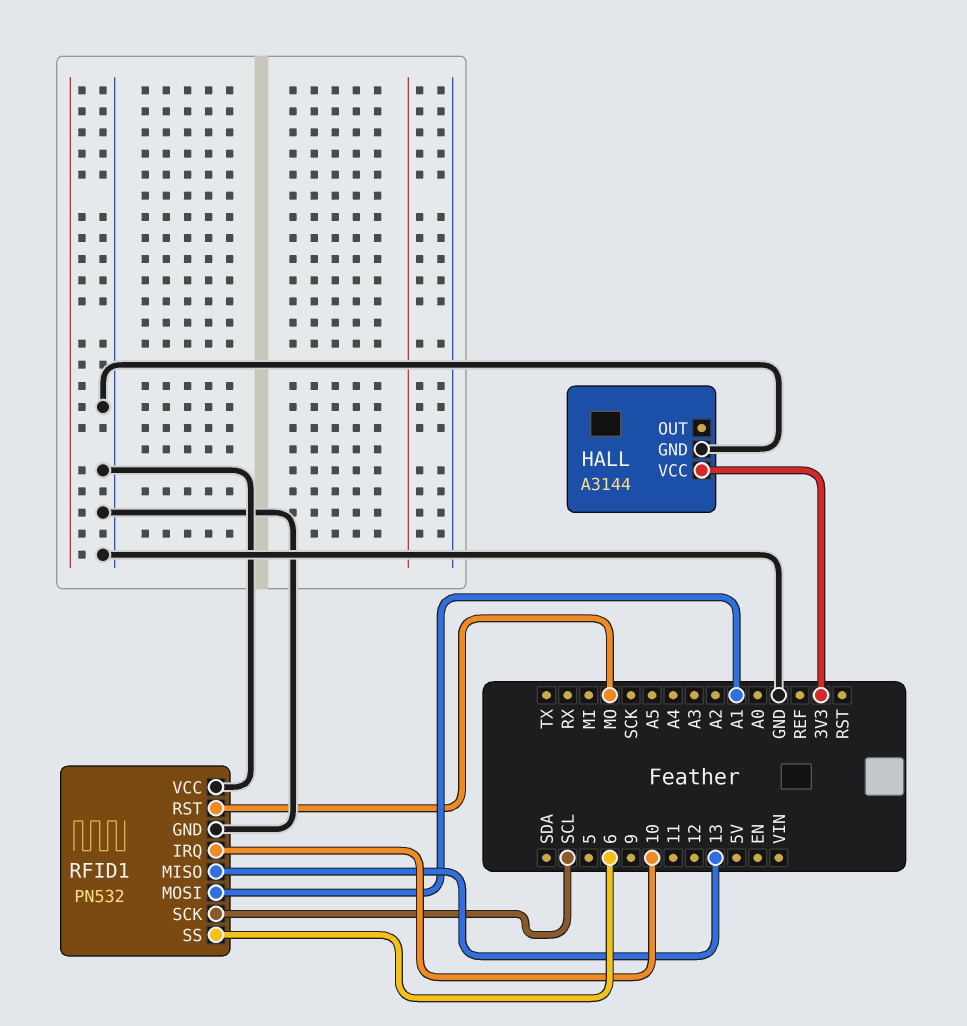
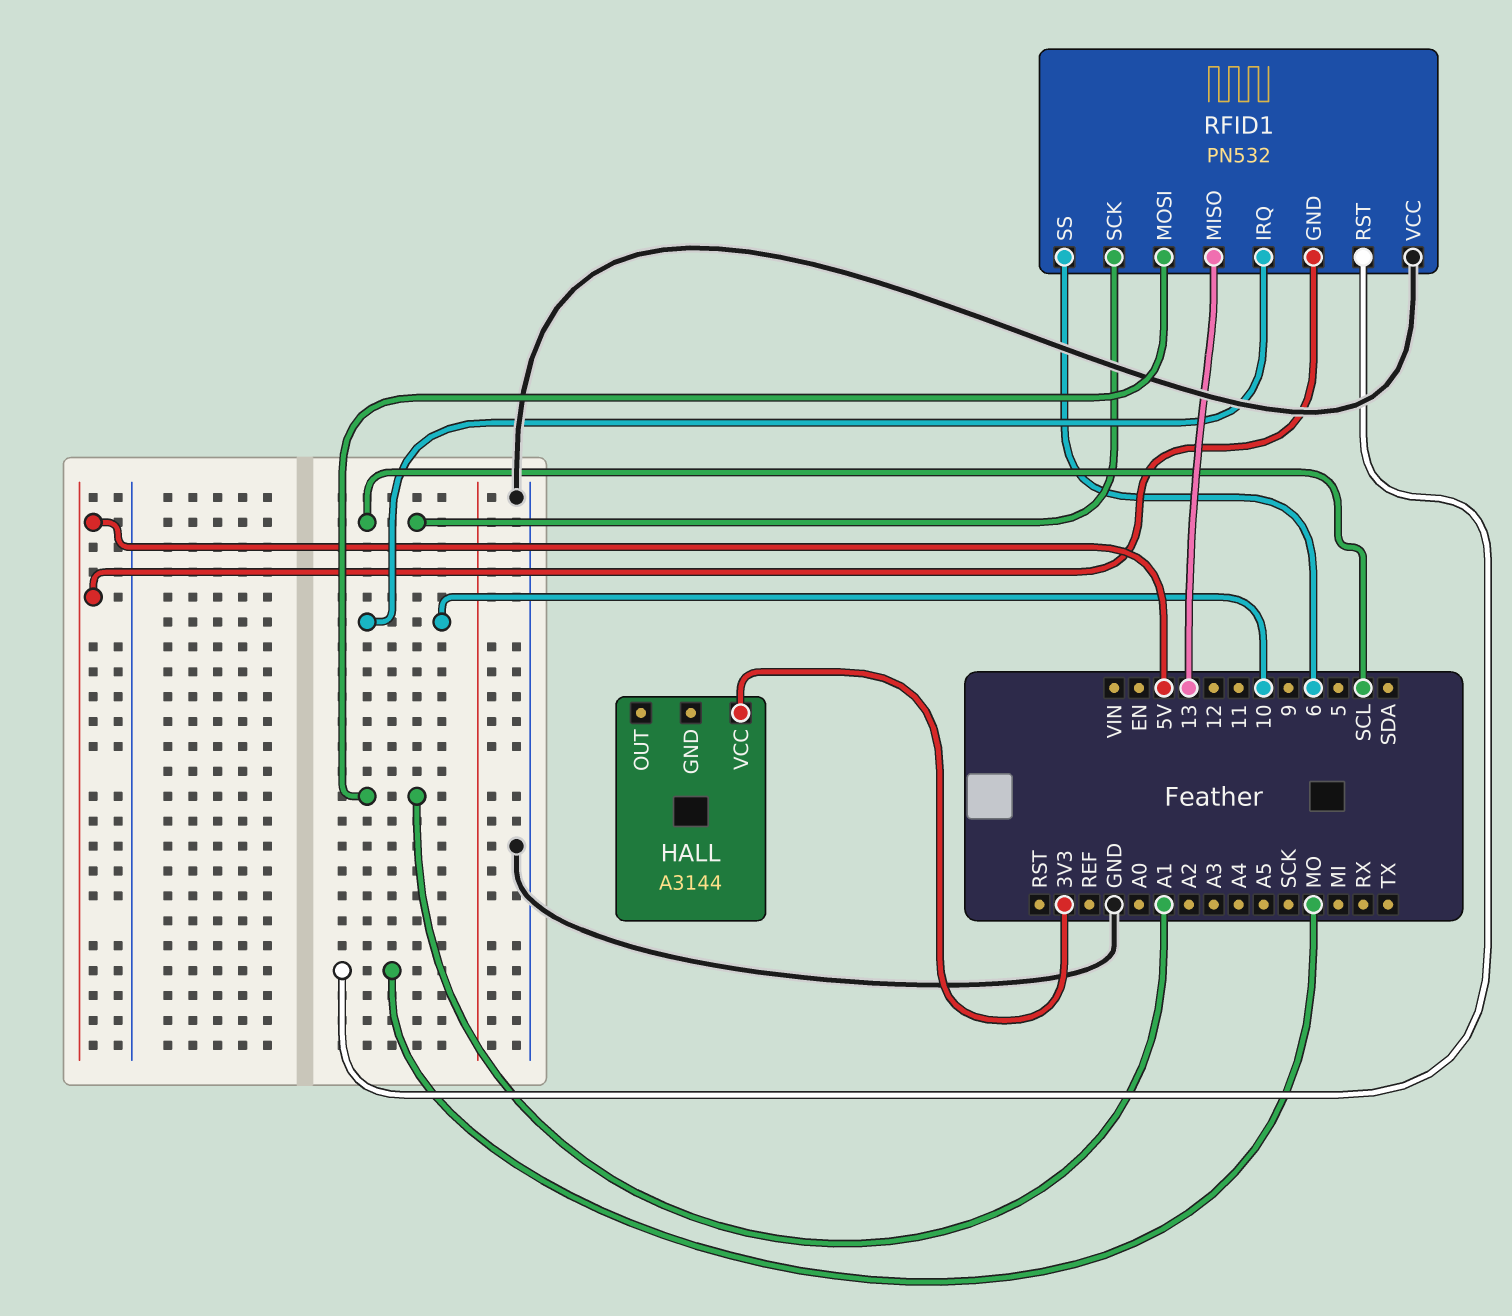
HALL pin GND: GND -> none
RFID1 pin GND: GND -> 5V

